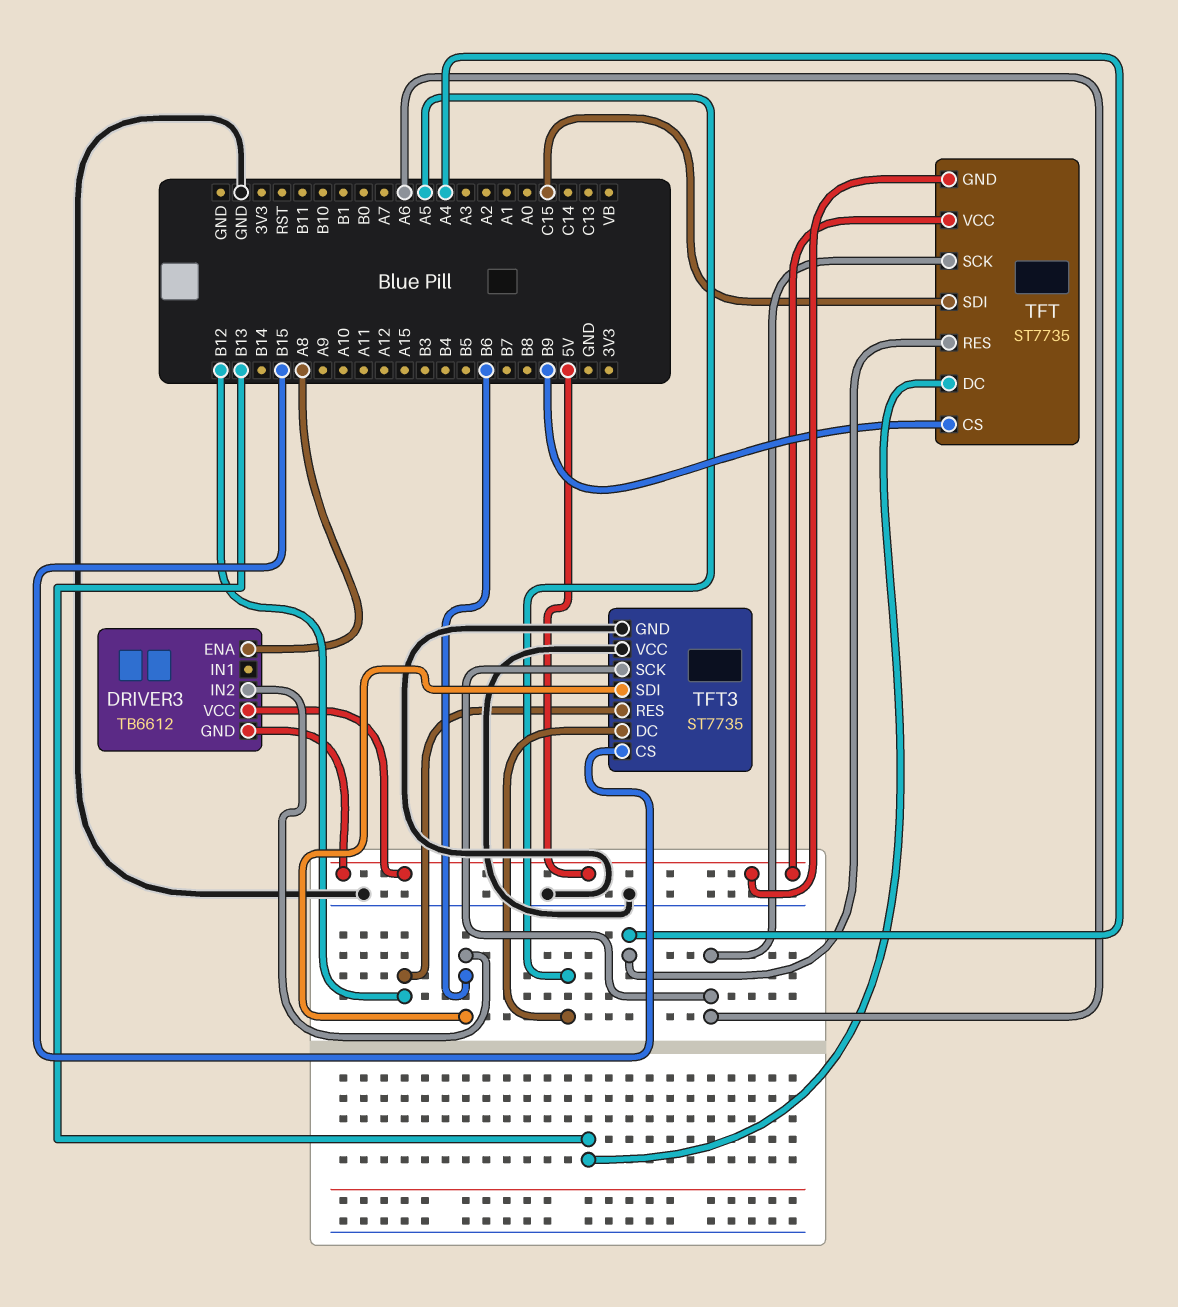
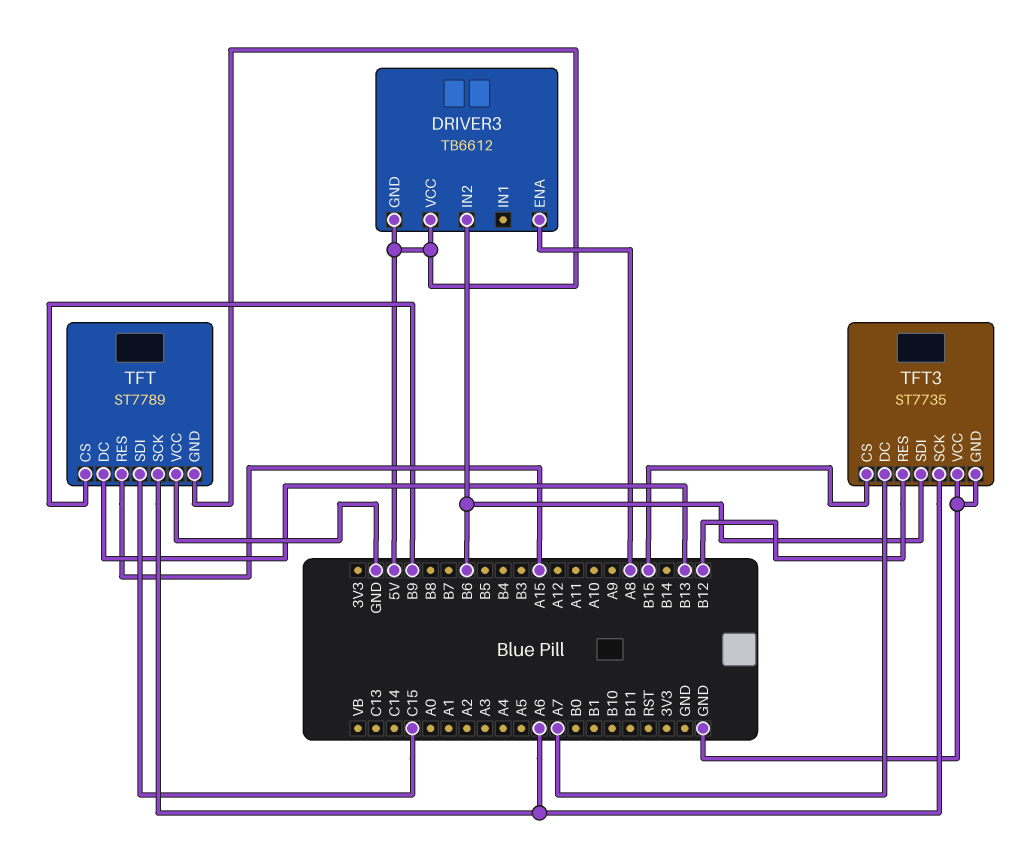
TFT: ST7735 -> ST7789
TFT pin RES: A4 -> A15
TFT pin VCC: 5V -> GND
TFT3 pin DC: A5 -> A7

